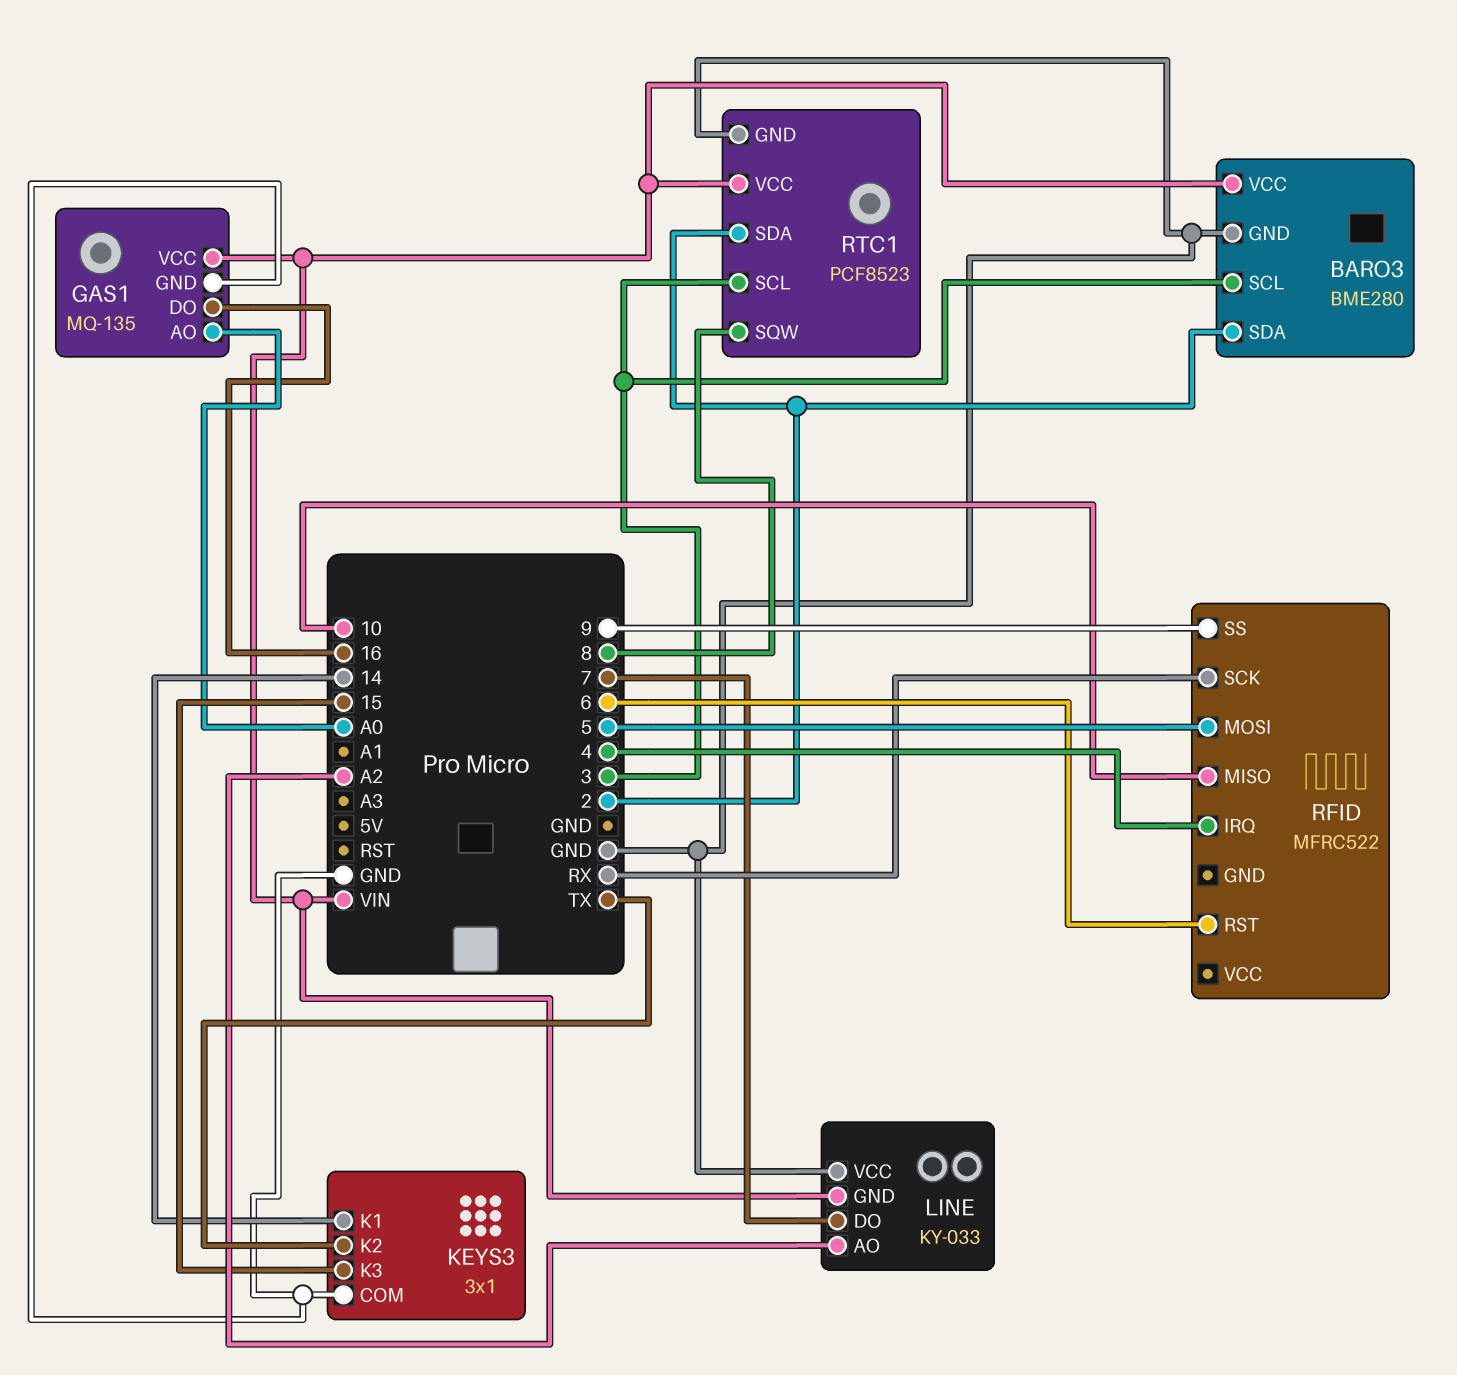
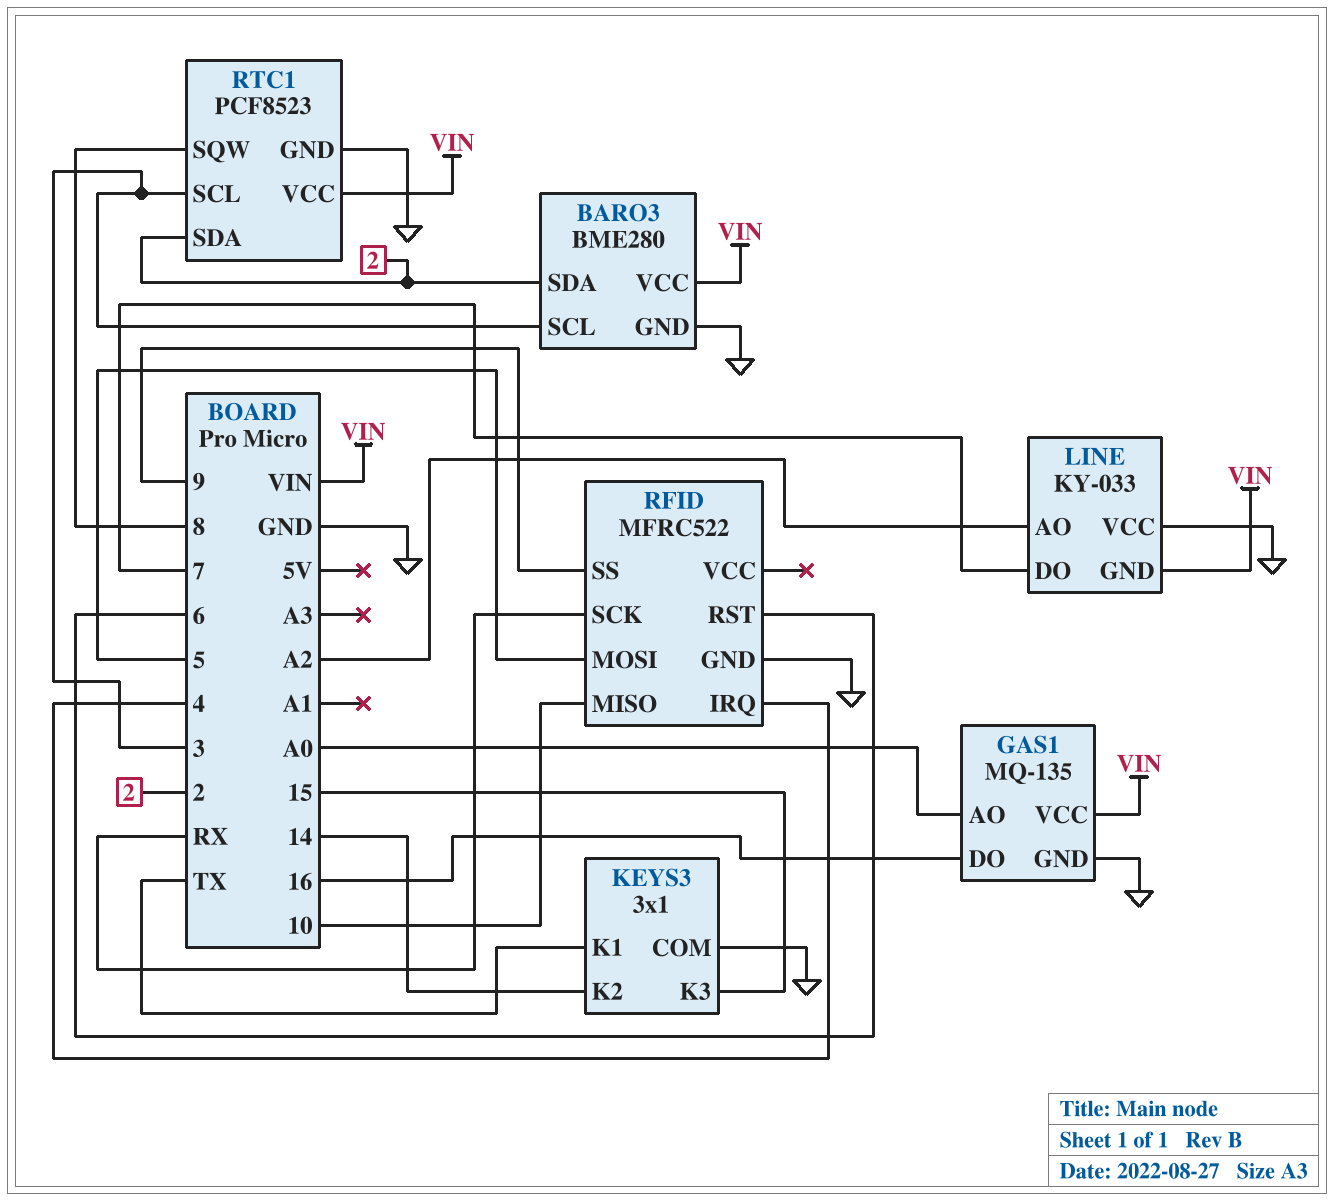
KEYS3 pin K1: 14 -> TX
KEYS3 pin K2: TX -> 14
RFID pin GND: none -> GND

